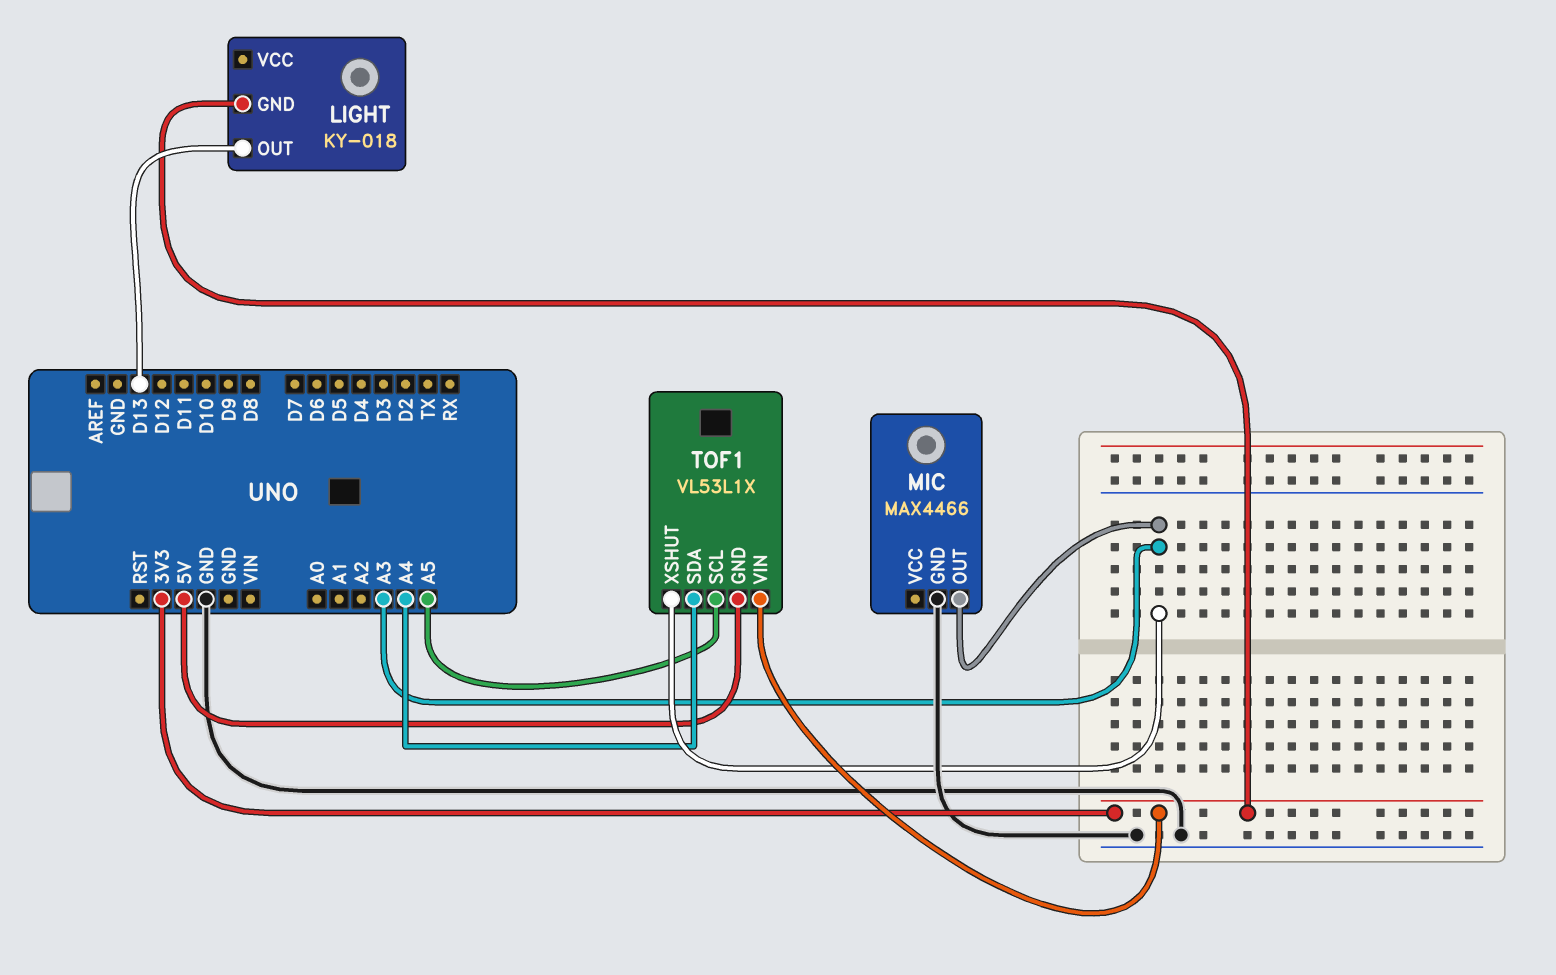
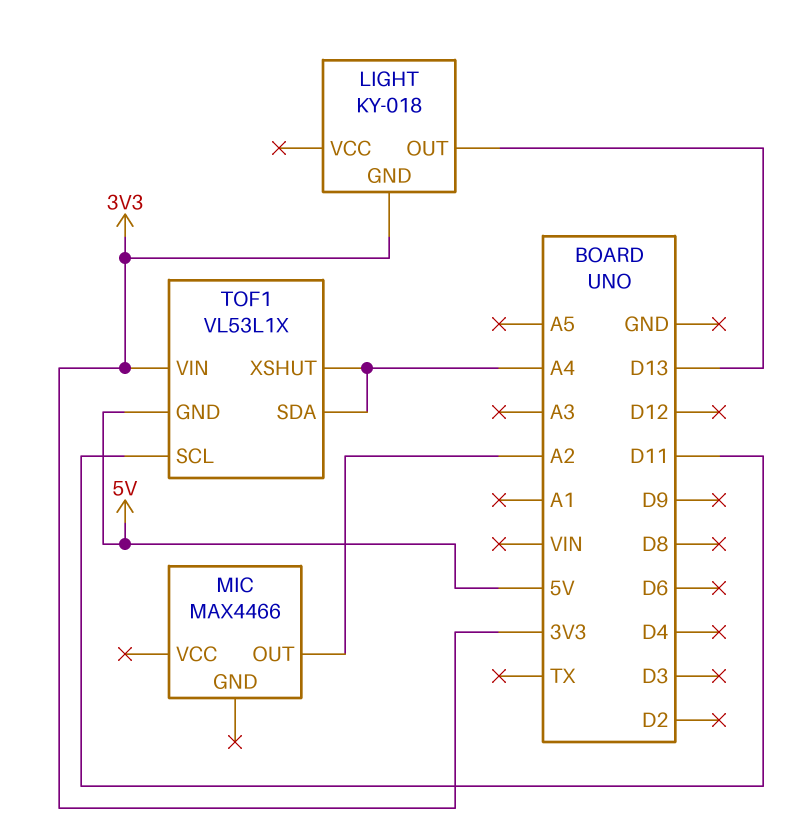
MIC pin GND: GND -> none
MIC pin OUT: A3 -> A2
TOF1 pin SCL: A5 -> D11
TOF1 pin XSHUT: A3 -> A4

